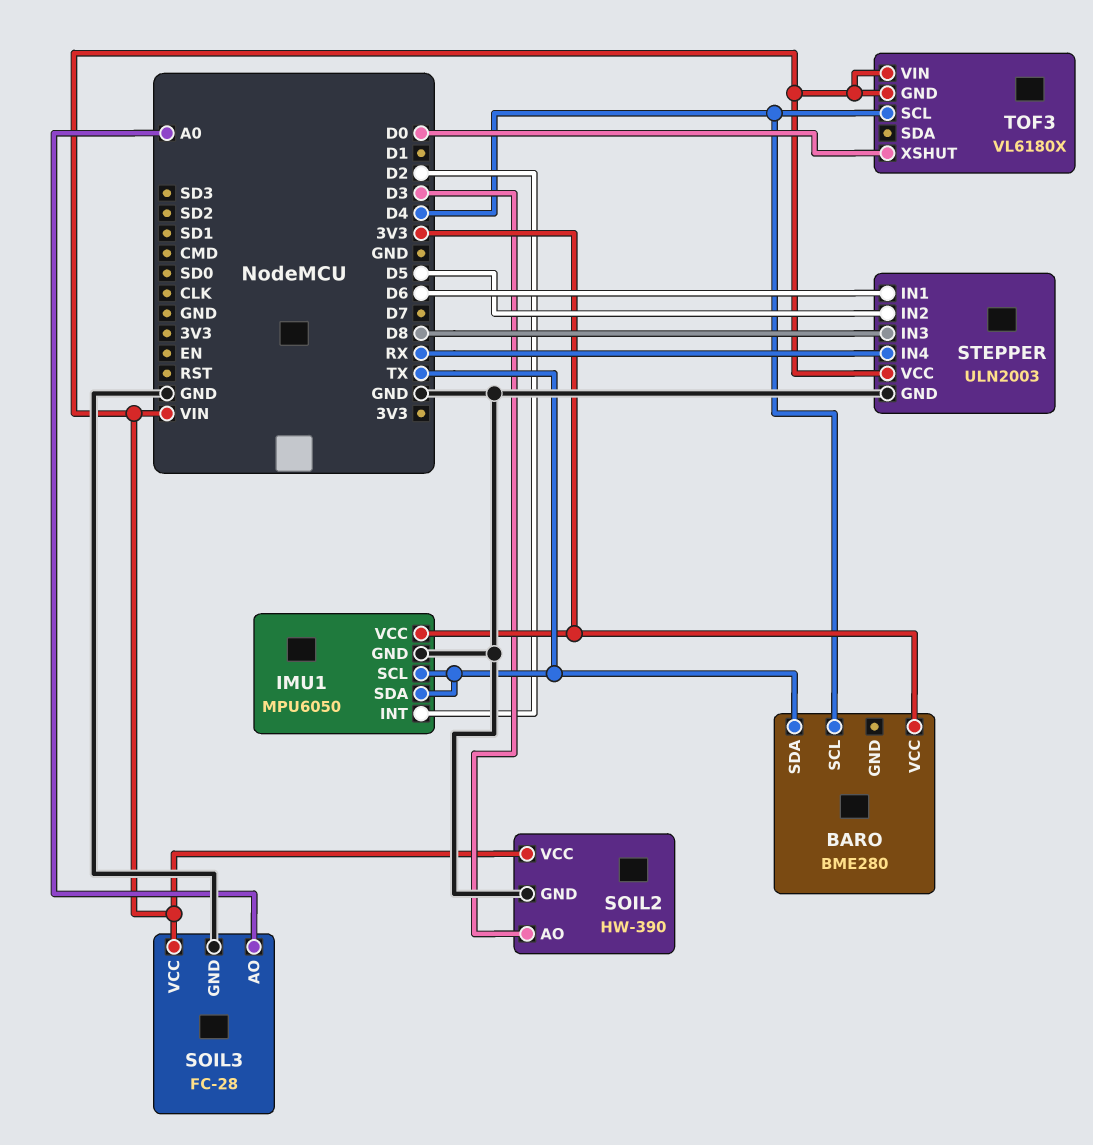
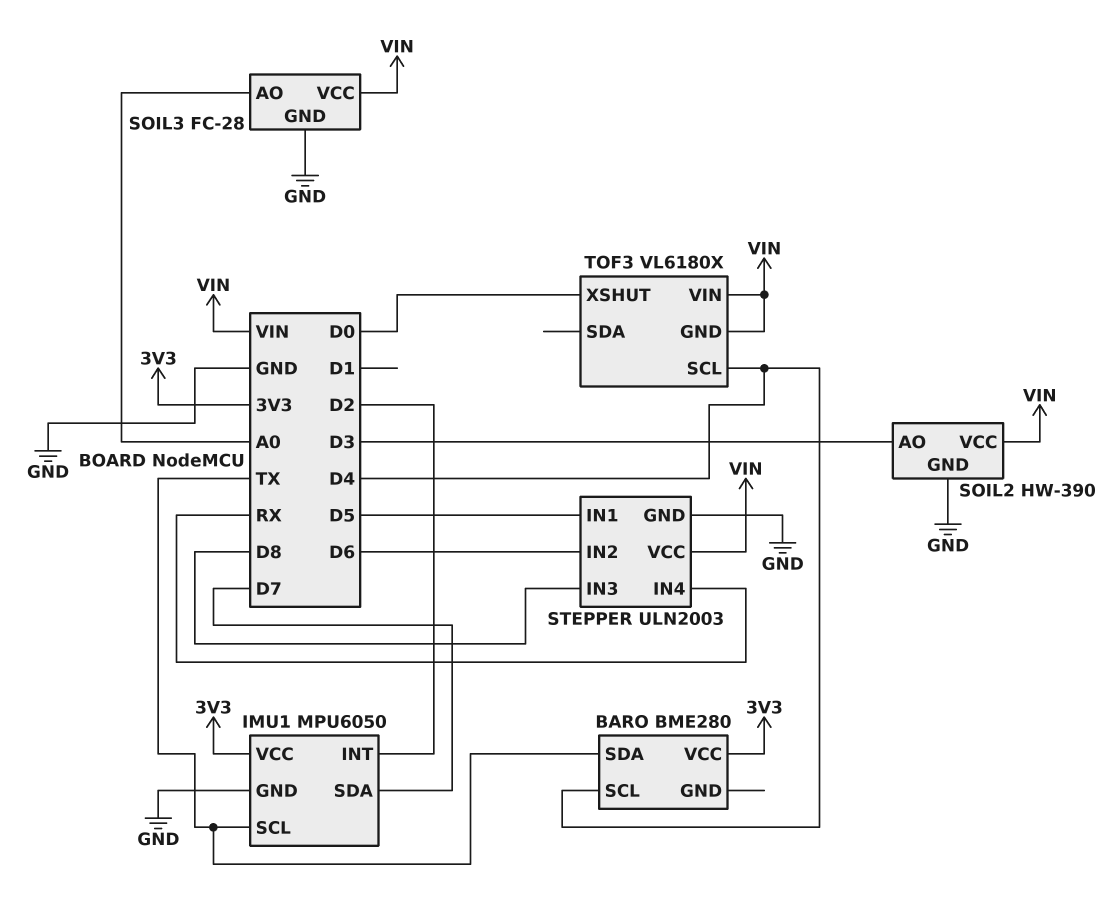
IMU1 pin SDA: TX -> D7
STEPPER pin IN1: D6 -> D5
STEPPER pin IN2: D5 -> D6

